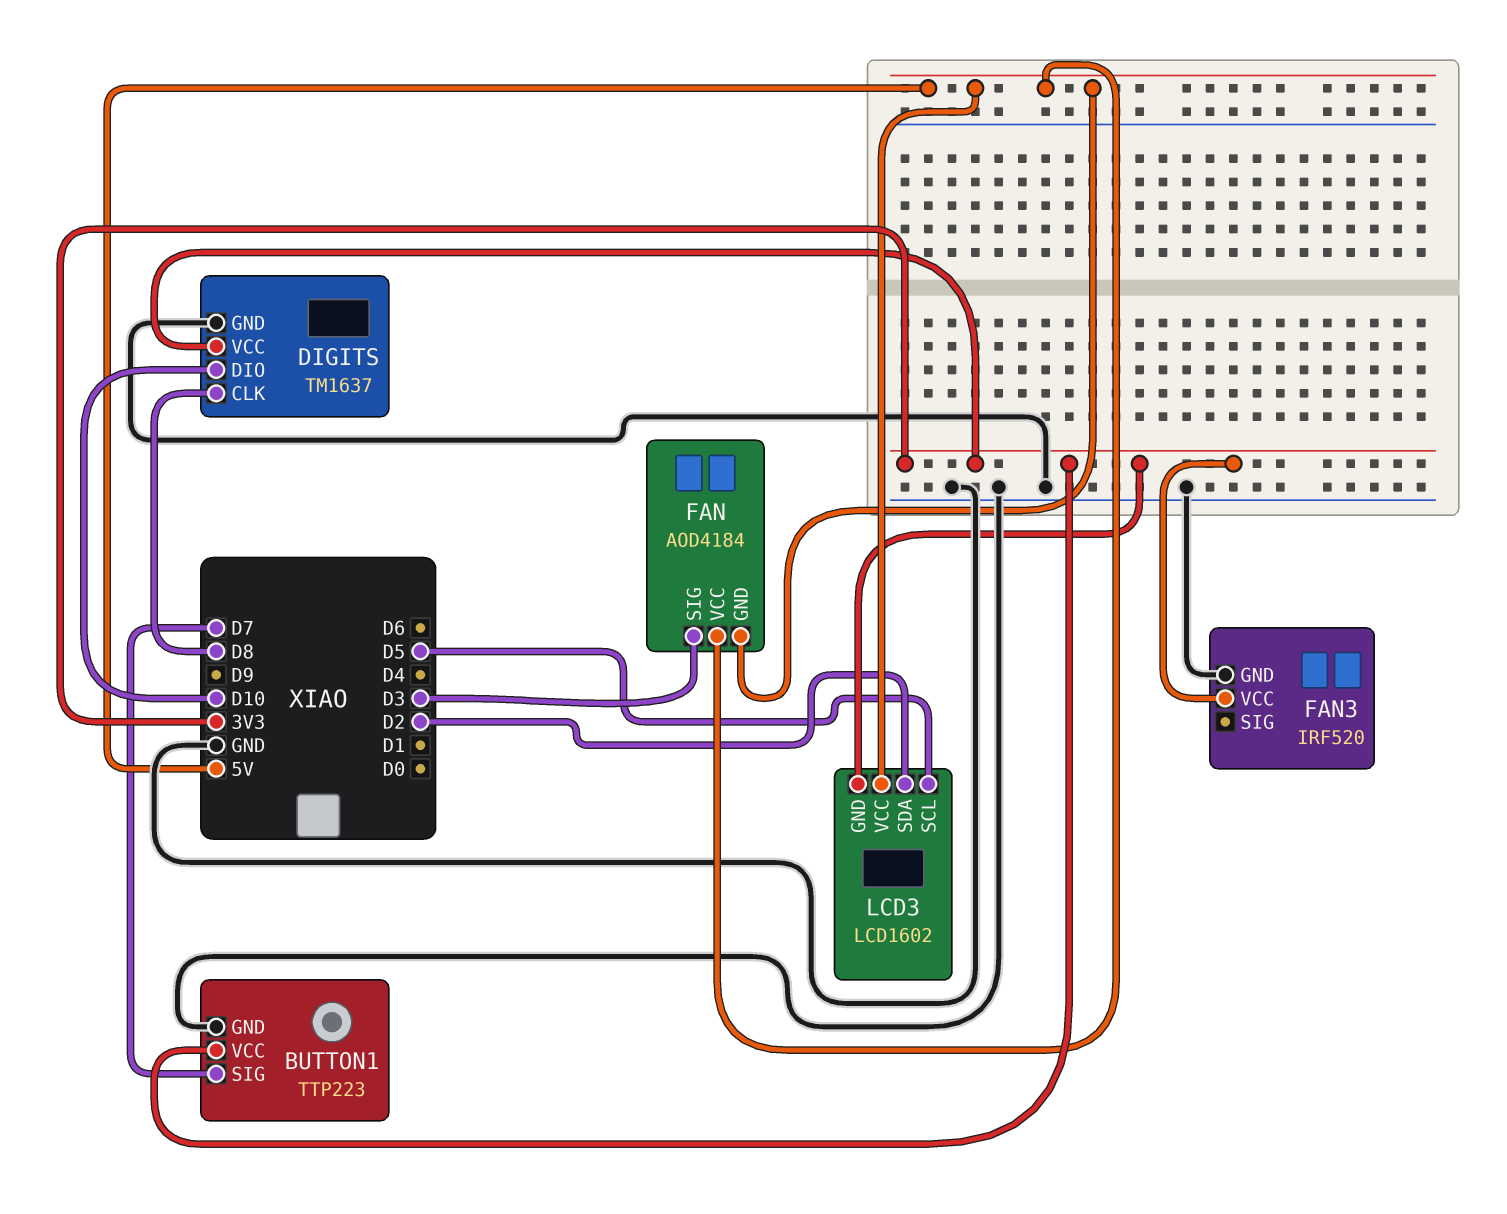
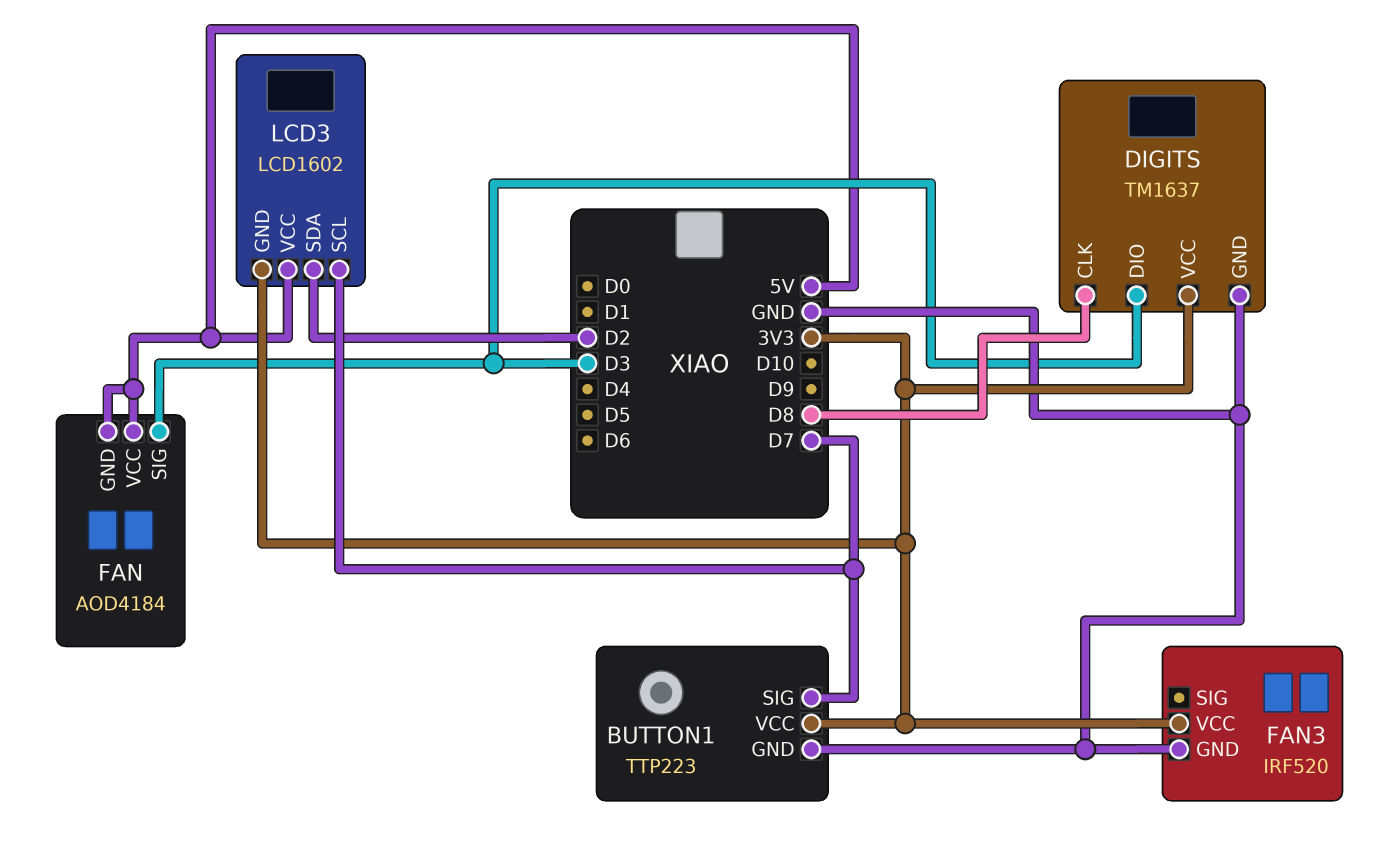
DIGITS pin DIO: D10 -> D3
LCD3 pin SCL: D5 -> D7

